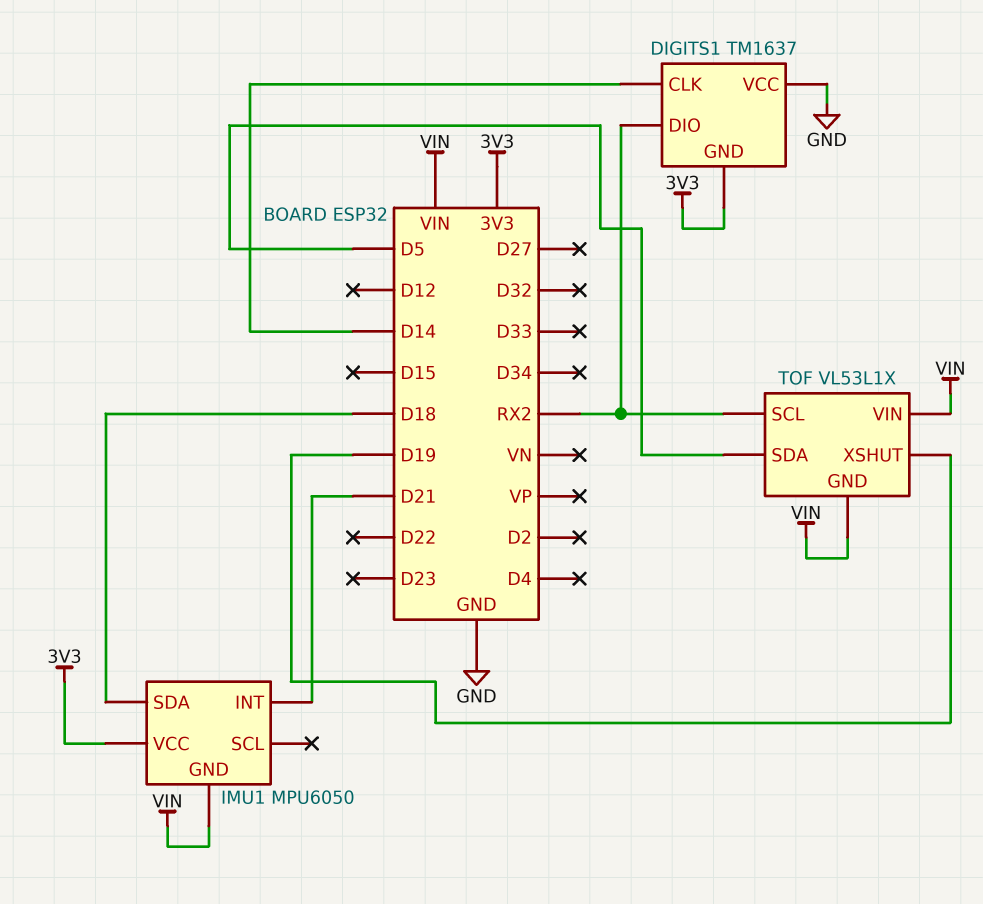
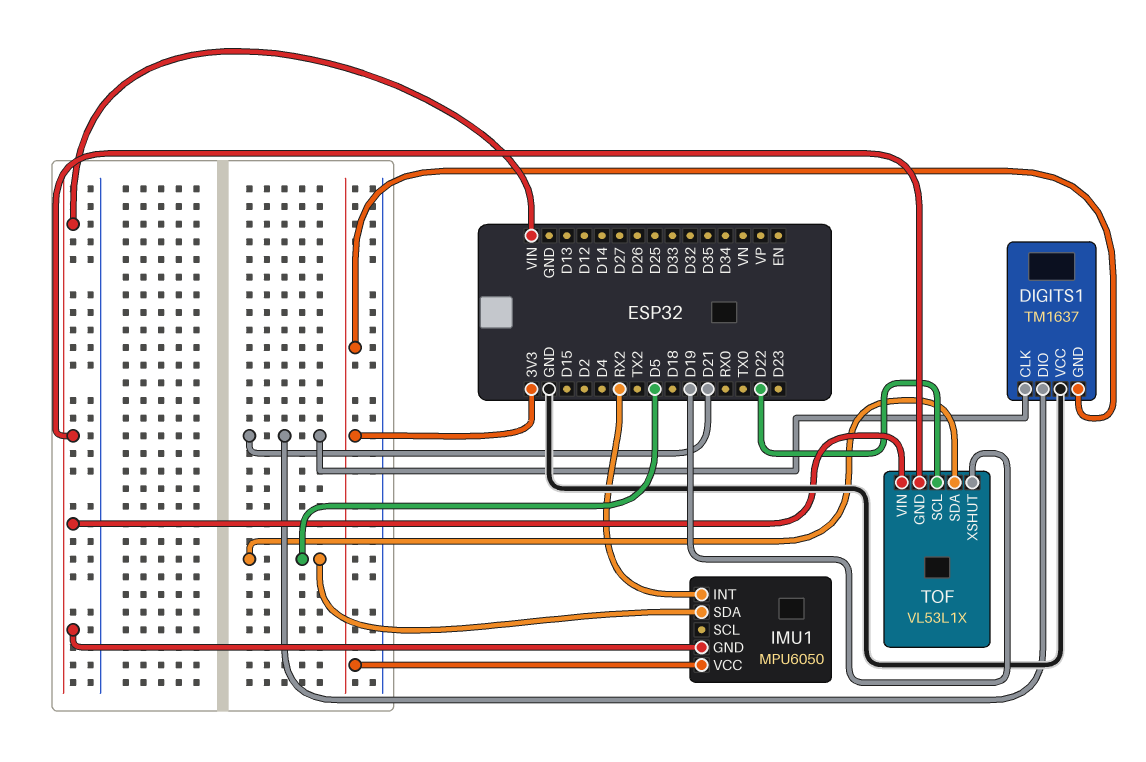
DIGITS1 pin CLK: D14 -> D21
DIGITS1 pin DIO: RX2 -> D21
IMU1 pin INT: D21 -> RX2
IMU1 pin SDA: D18 -> D5
TOF pin SCL: RX2 -> D22

